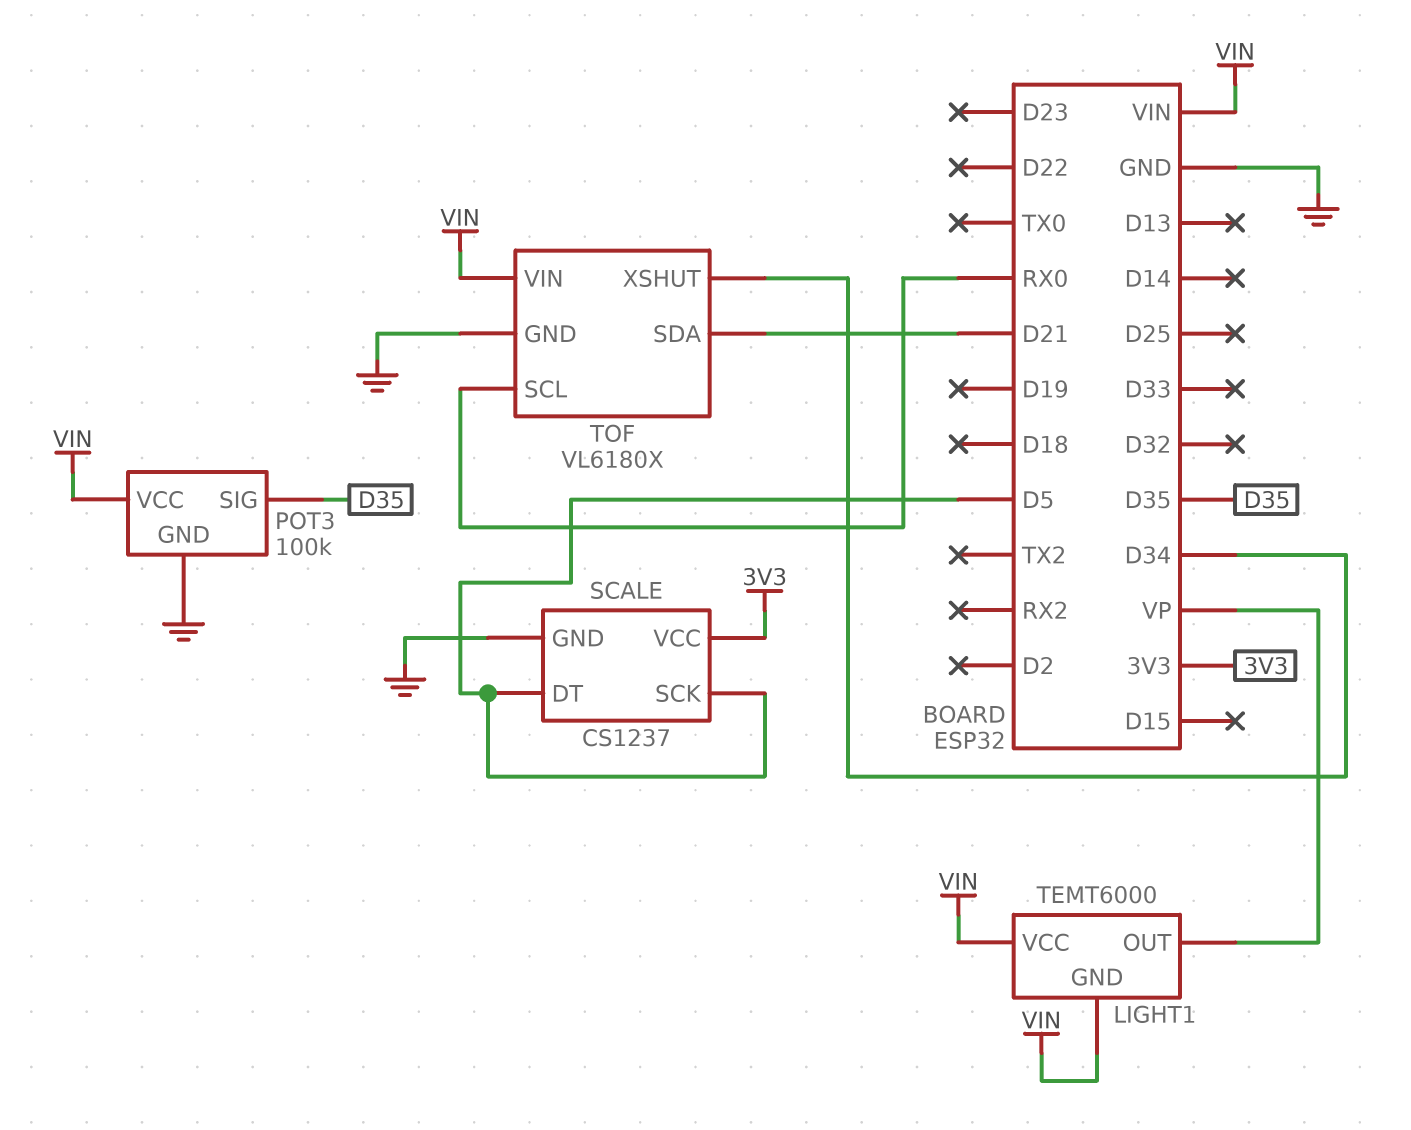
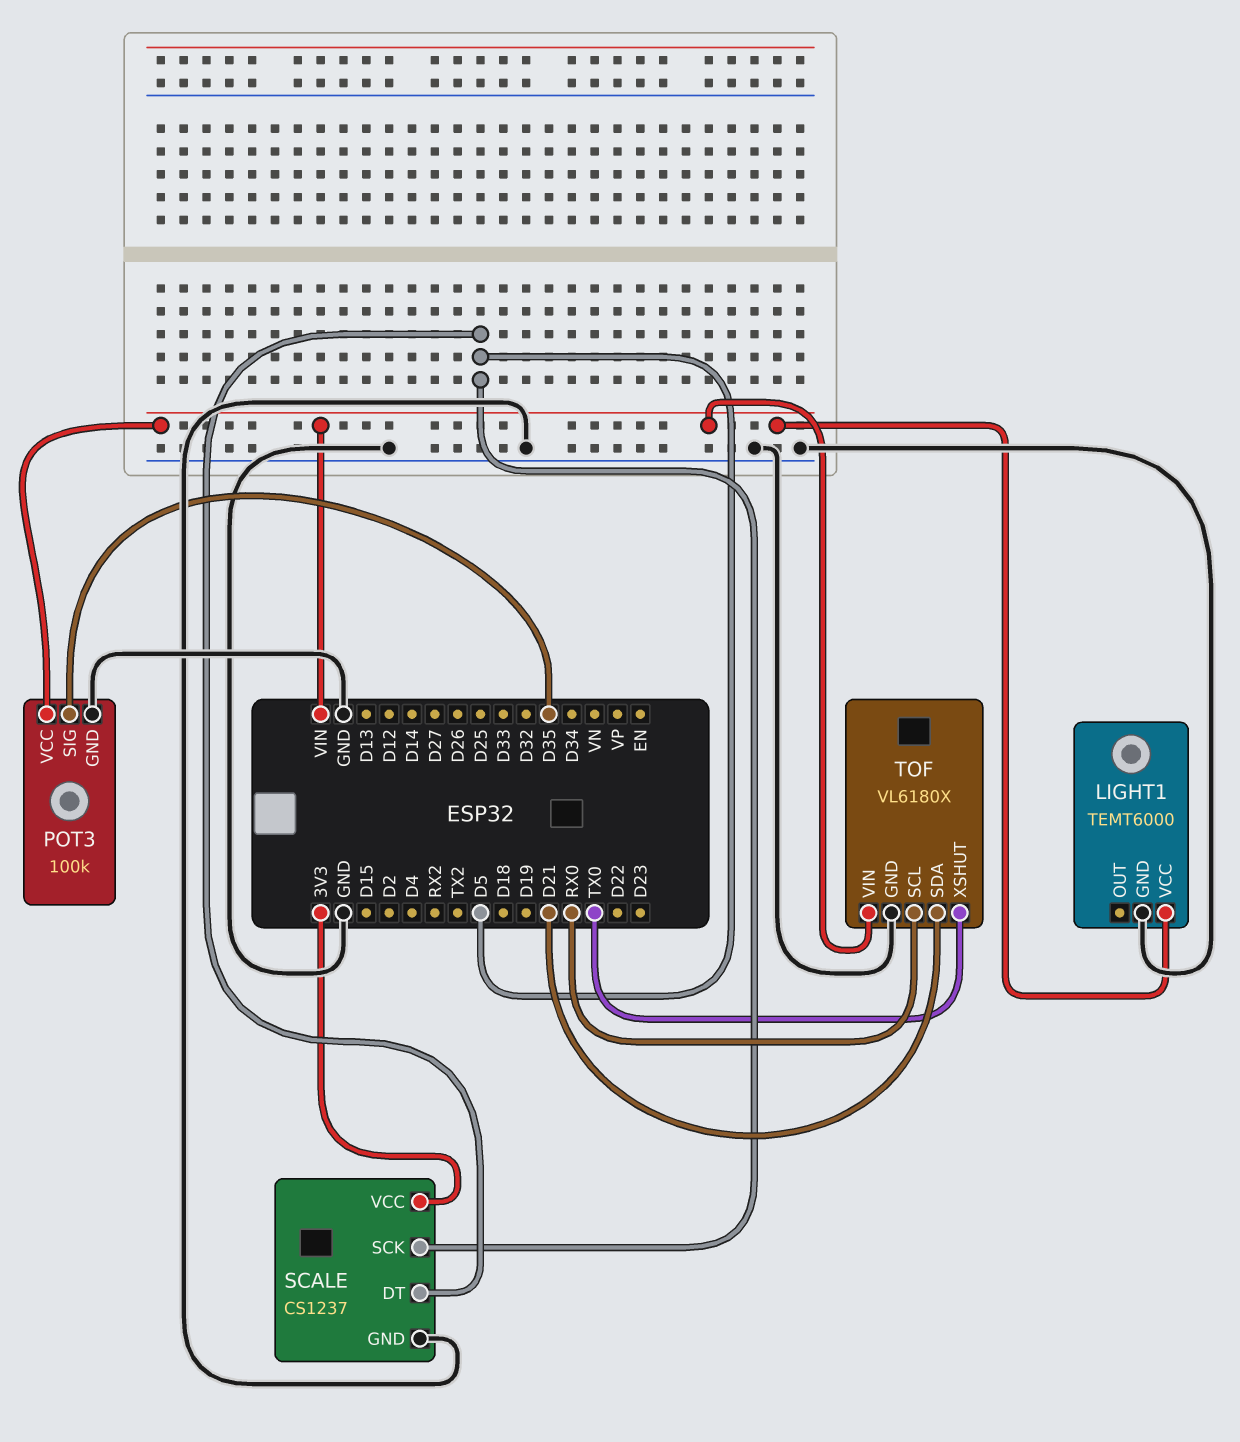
LIGHT1 pin GND: VIN -> GND
LIGHT1 pin OUT: VP -> none
TOF pin XSHUT: D34 -> TX0

